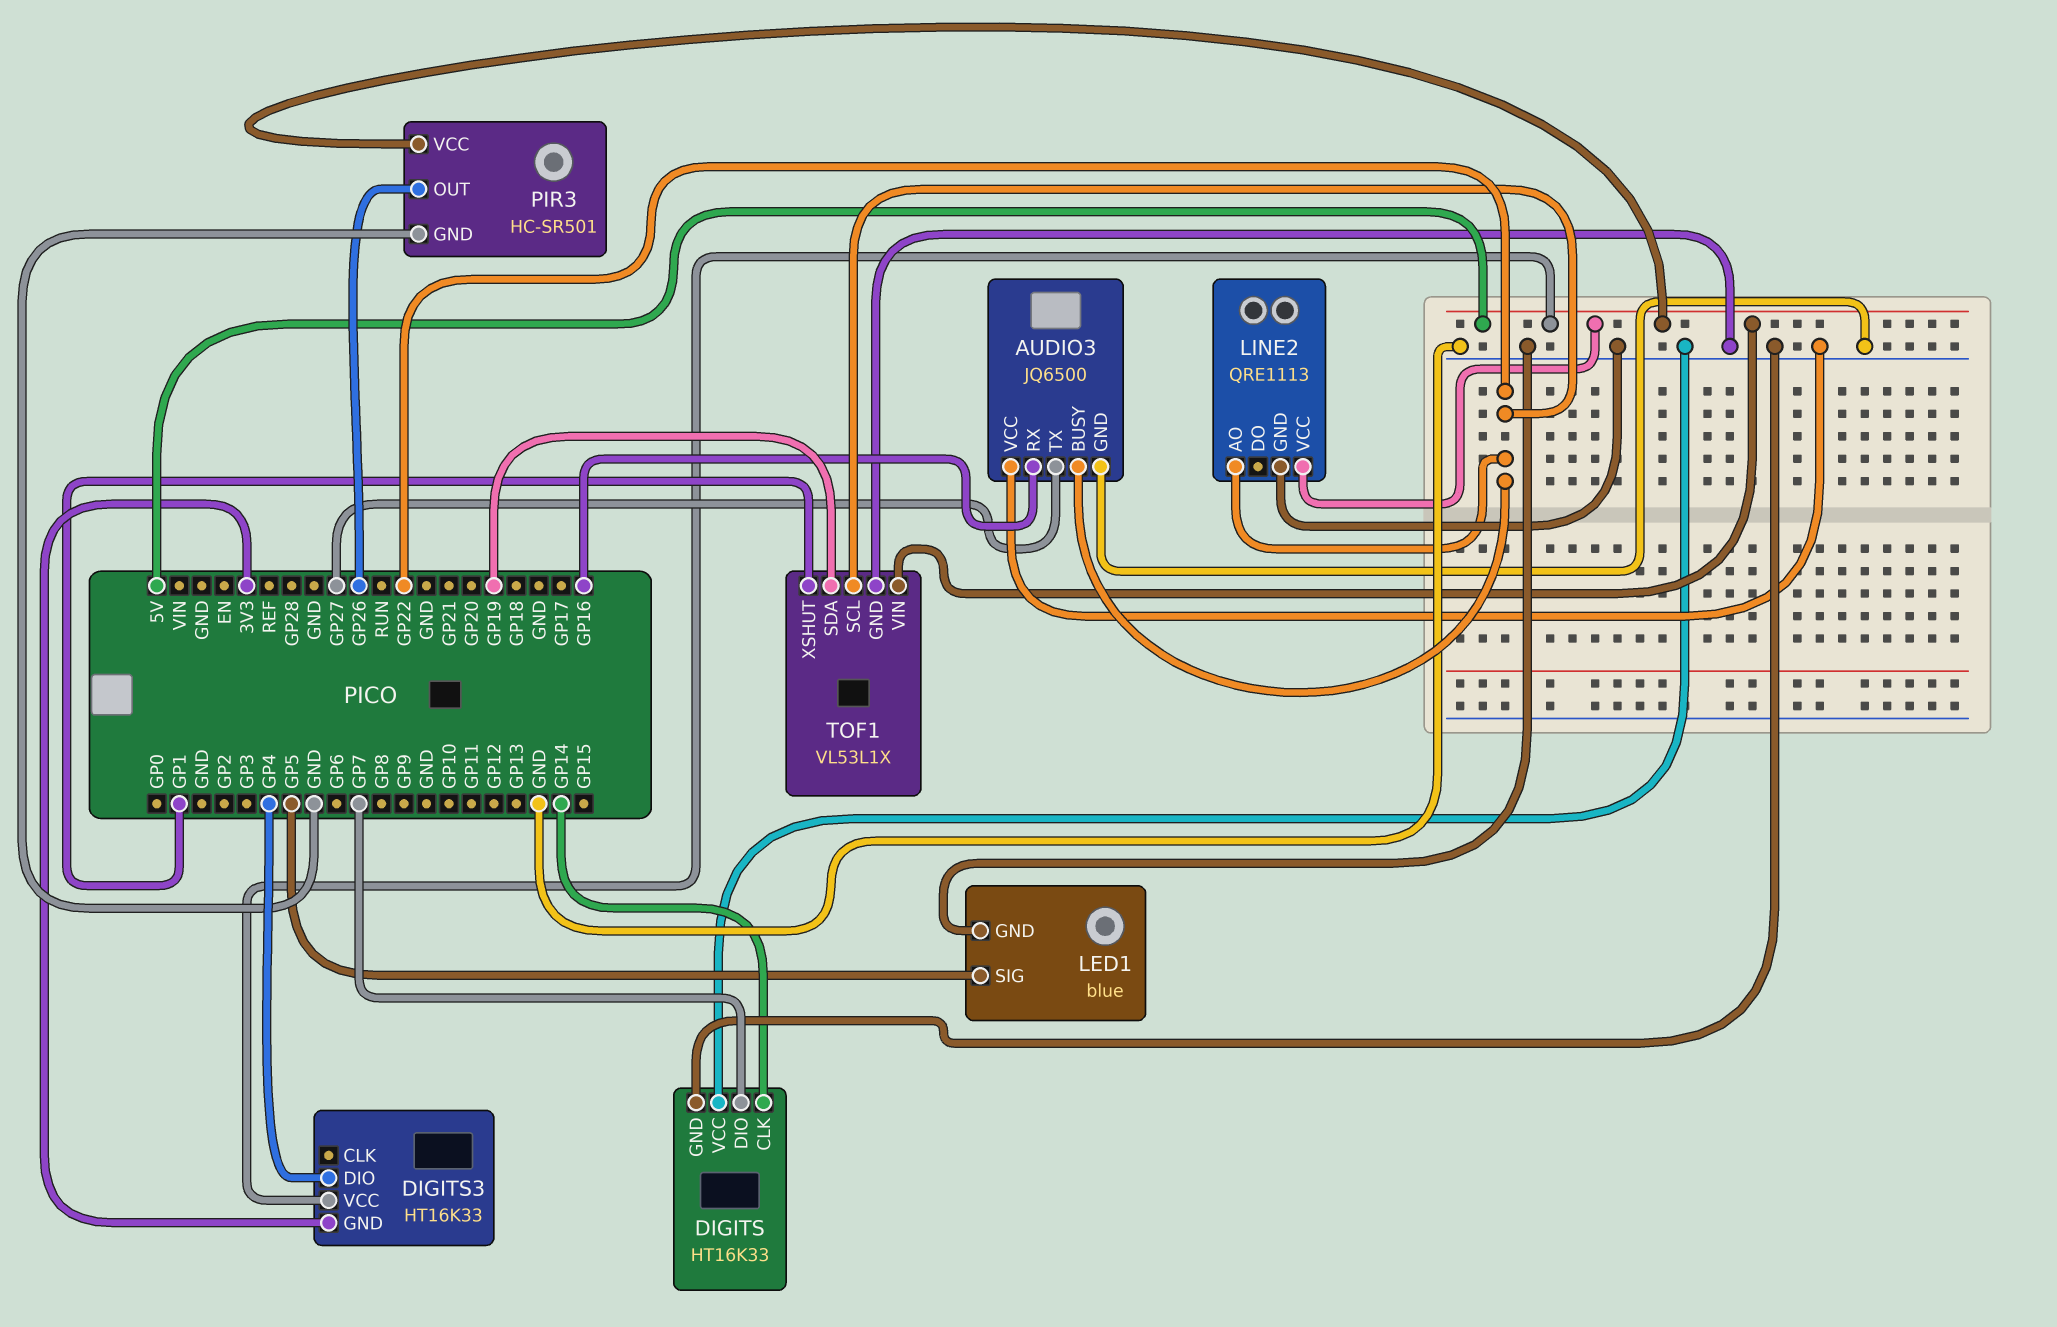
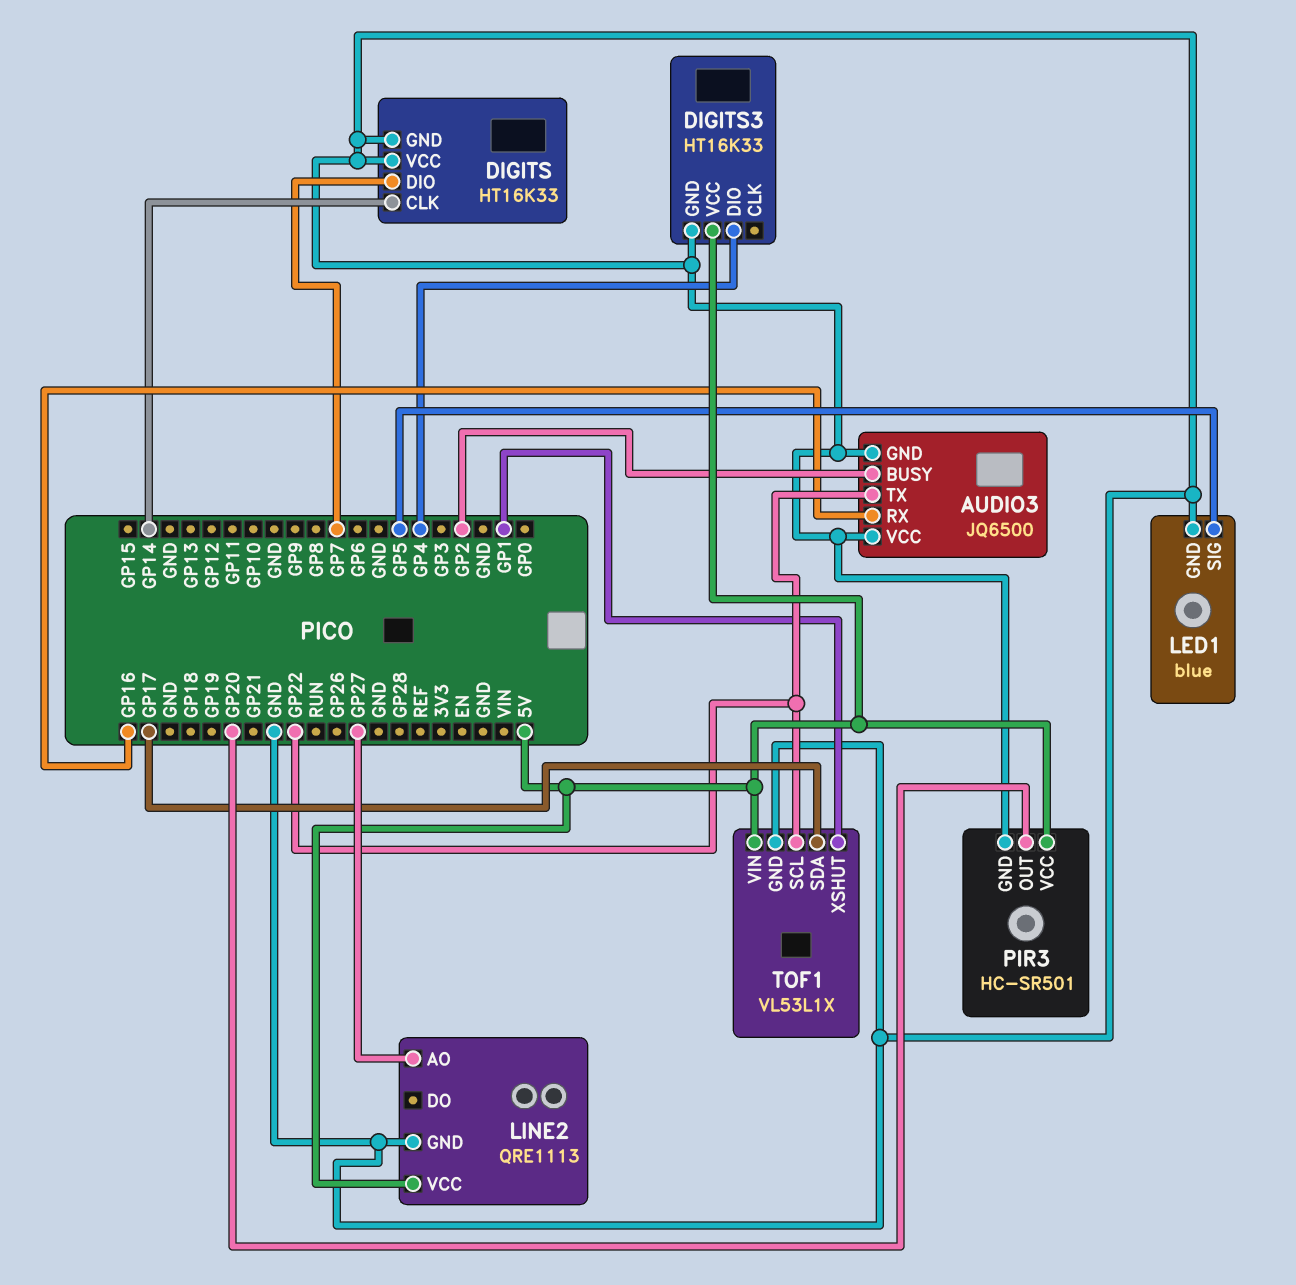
AUDIO3 pin BUSY: GP22 -> GP2
AUDIO3 pin TX: GP27 -> GP22
DIGITS3 pin GND: 3V3 -> GND
LINE2 pin AO: GP22 -> GP27
PIR3 pin OUT: GP26 -> GP20
TOF1 pin SDA: GP19 -> GP17

